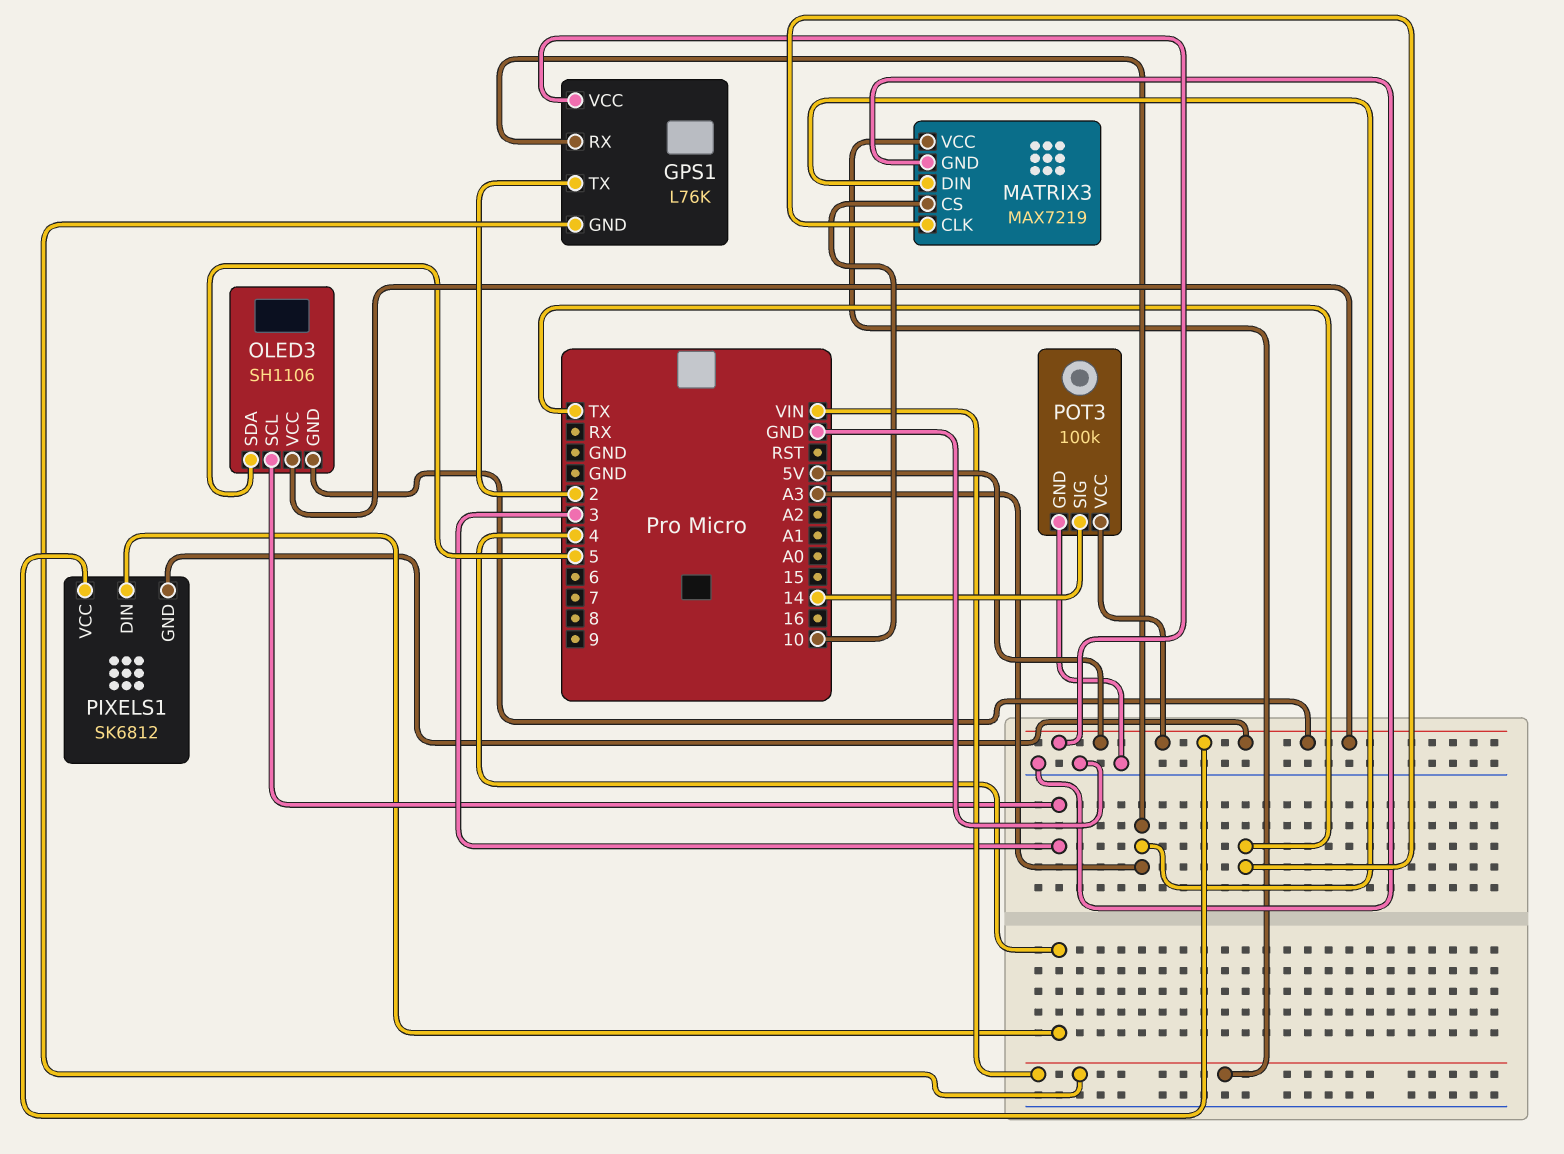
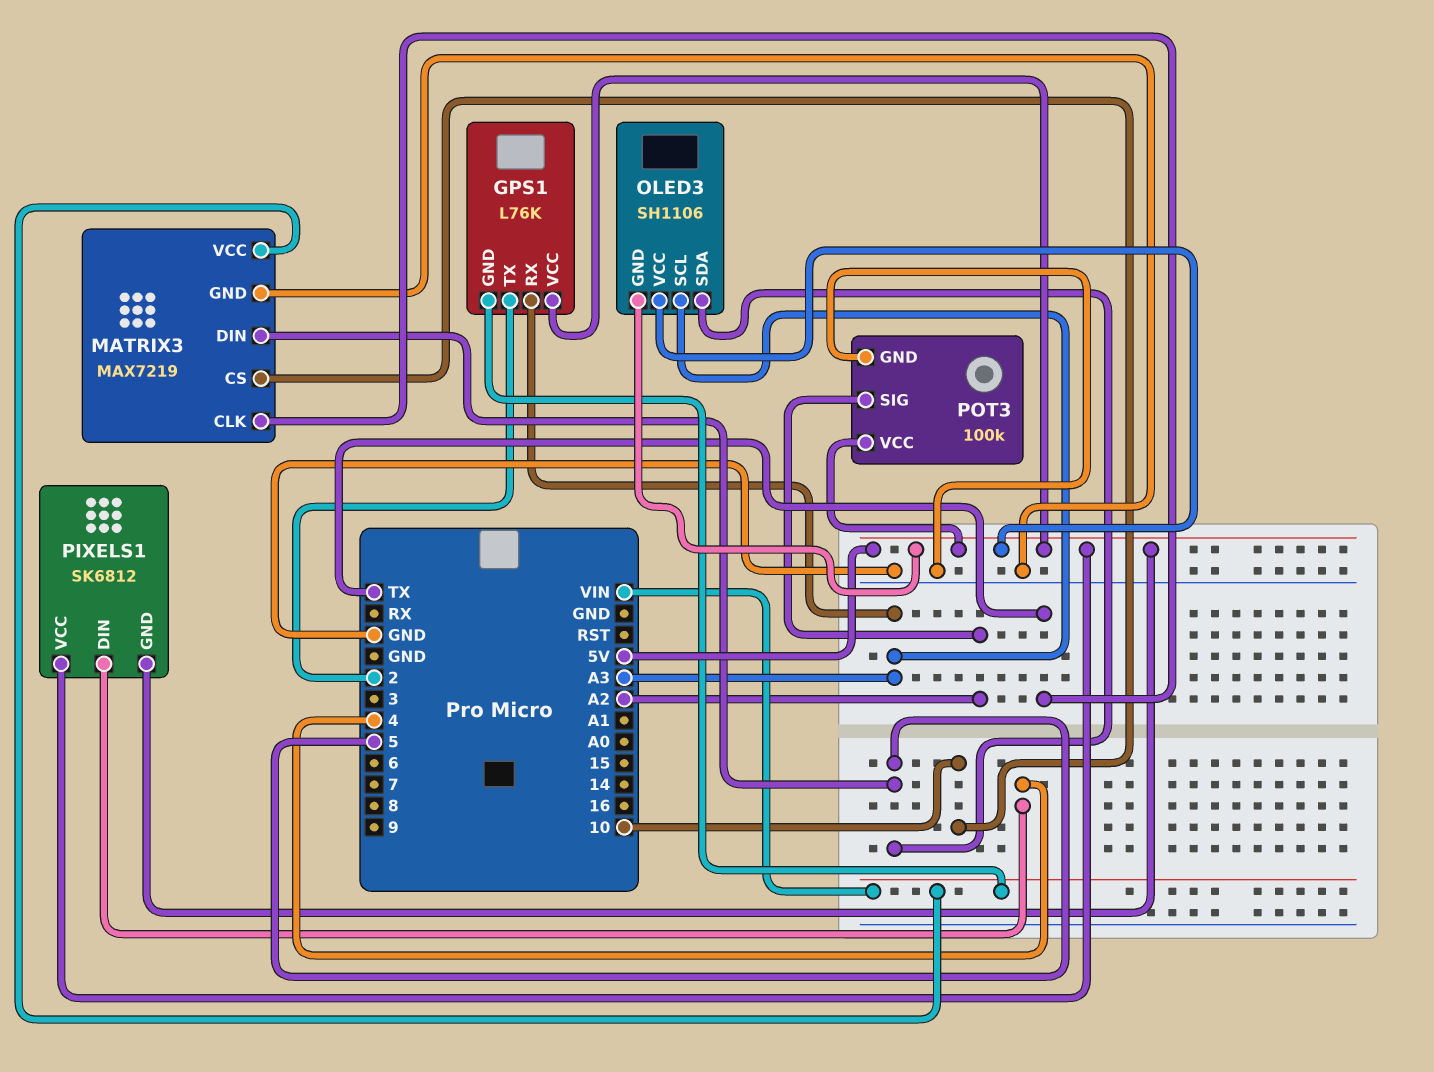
MATRIX3 pin DIN: A3 -> 5
OLED3 pin SCL: 3 -> A3
POT3 pin SIG: 14 -> A2

